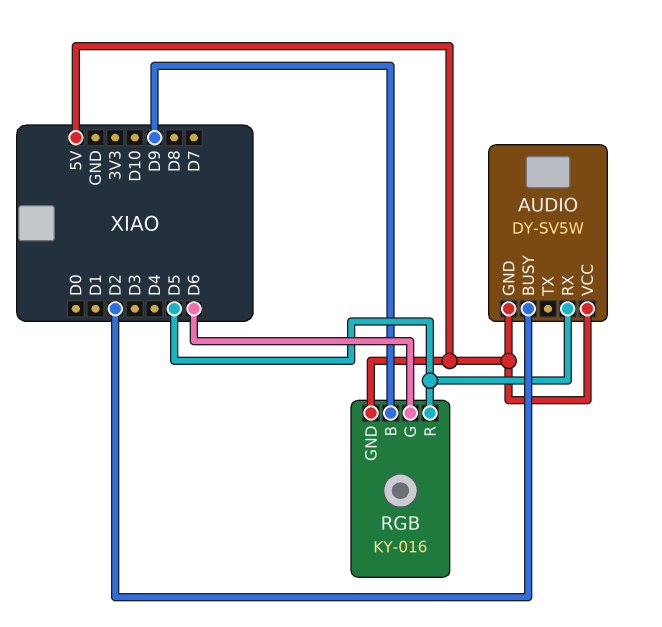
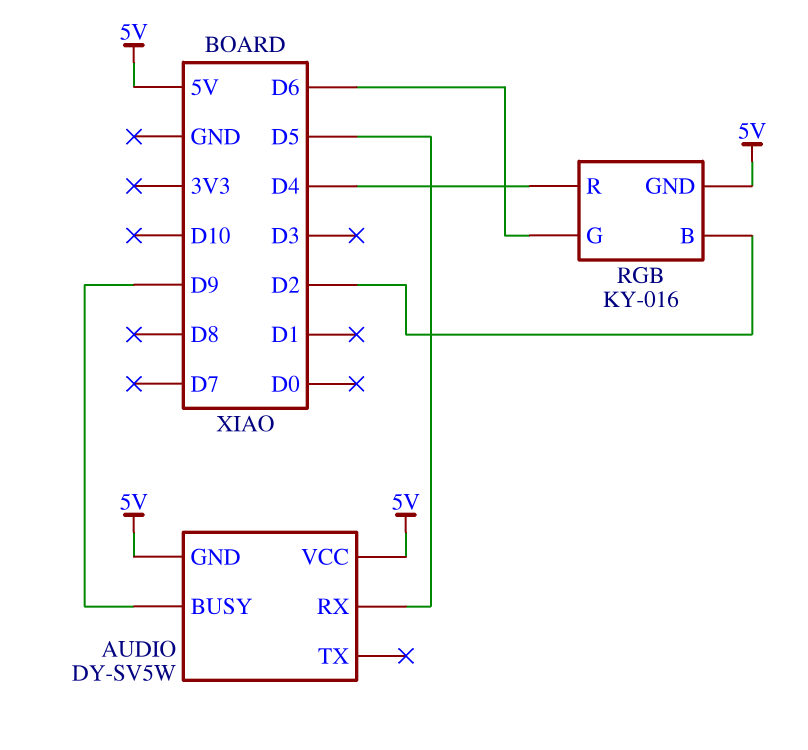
AUDIO pin BUSY: D2 -> D9
RGB pin B: D9 -> D2
RGB pin R: D5 -> D4

